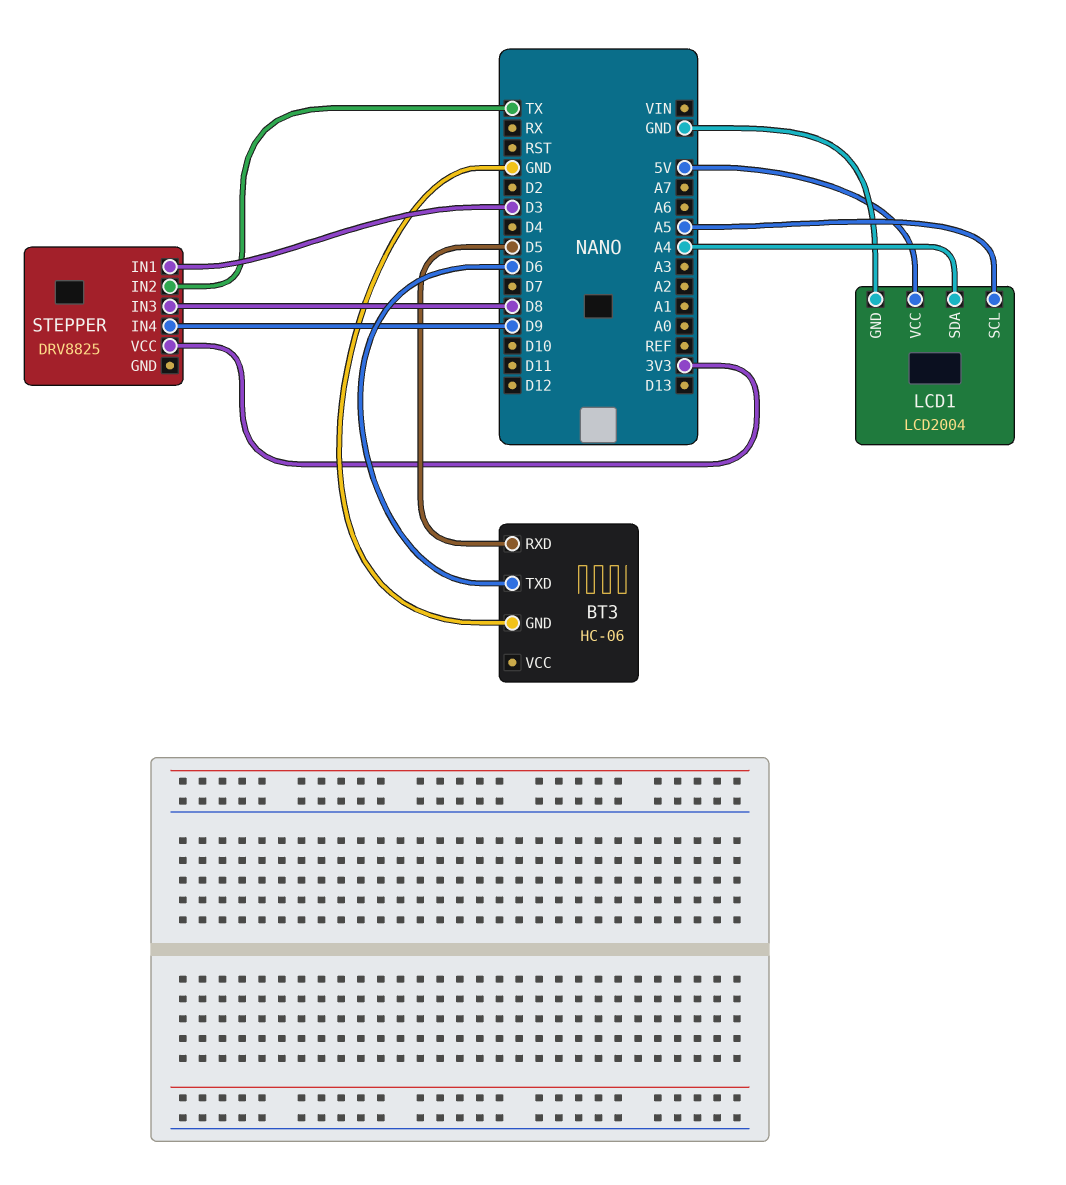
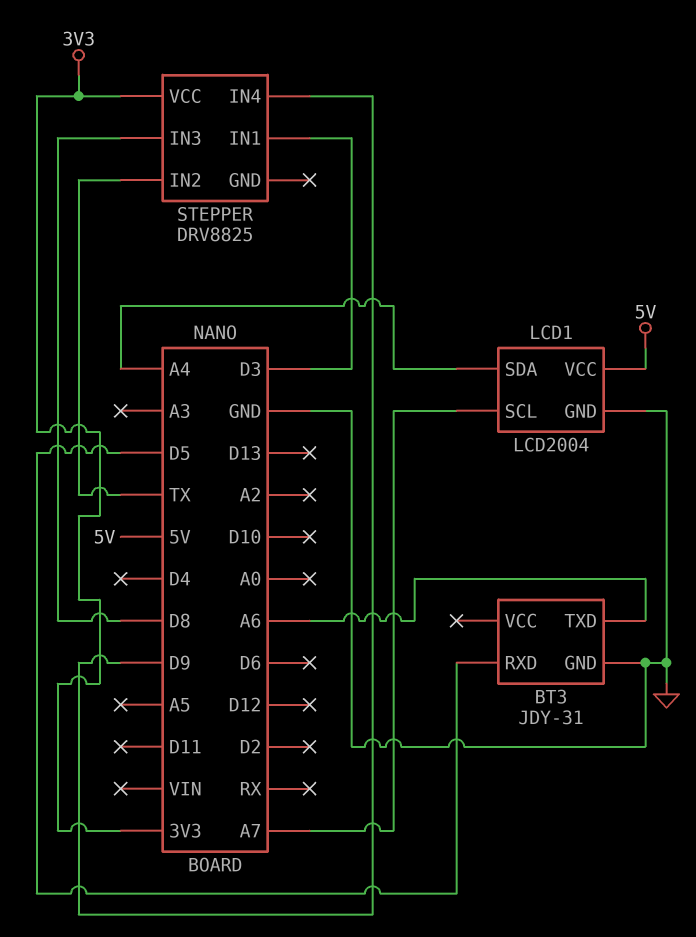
BT3: HC-06 -> JDY-31
BT3 pin TXD: D6 -> A6
LCD1 pin SCL: A5 -> A7

